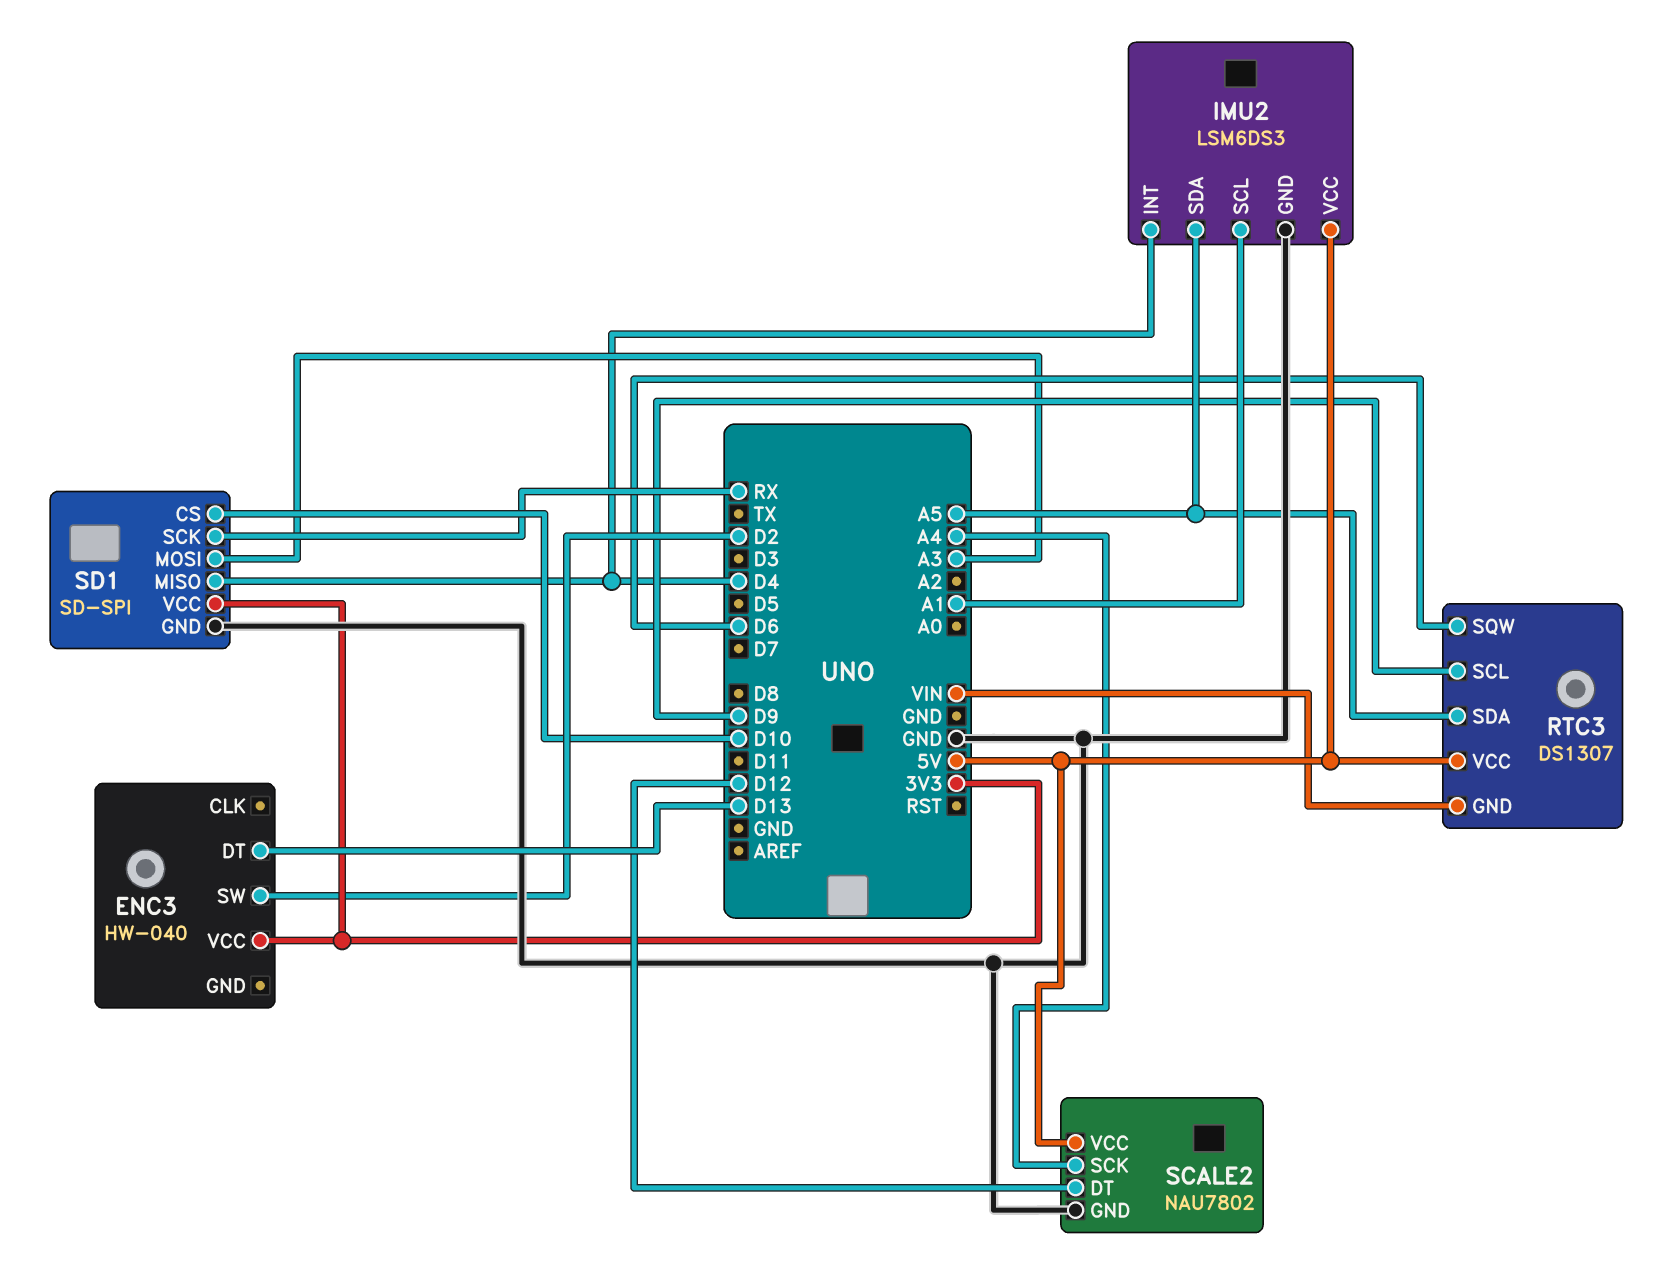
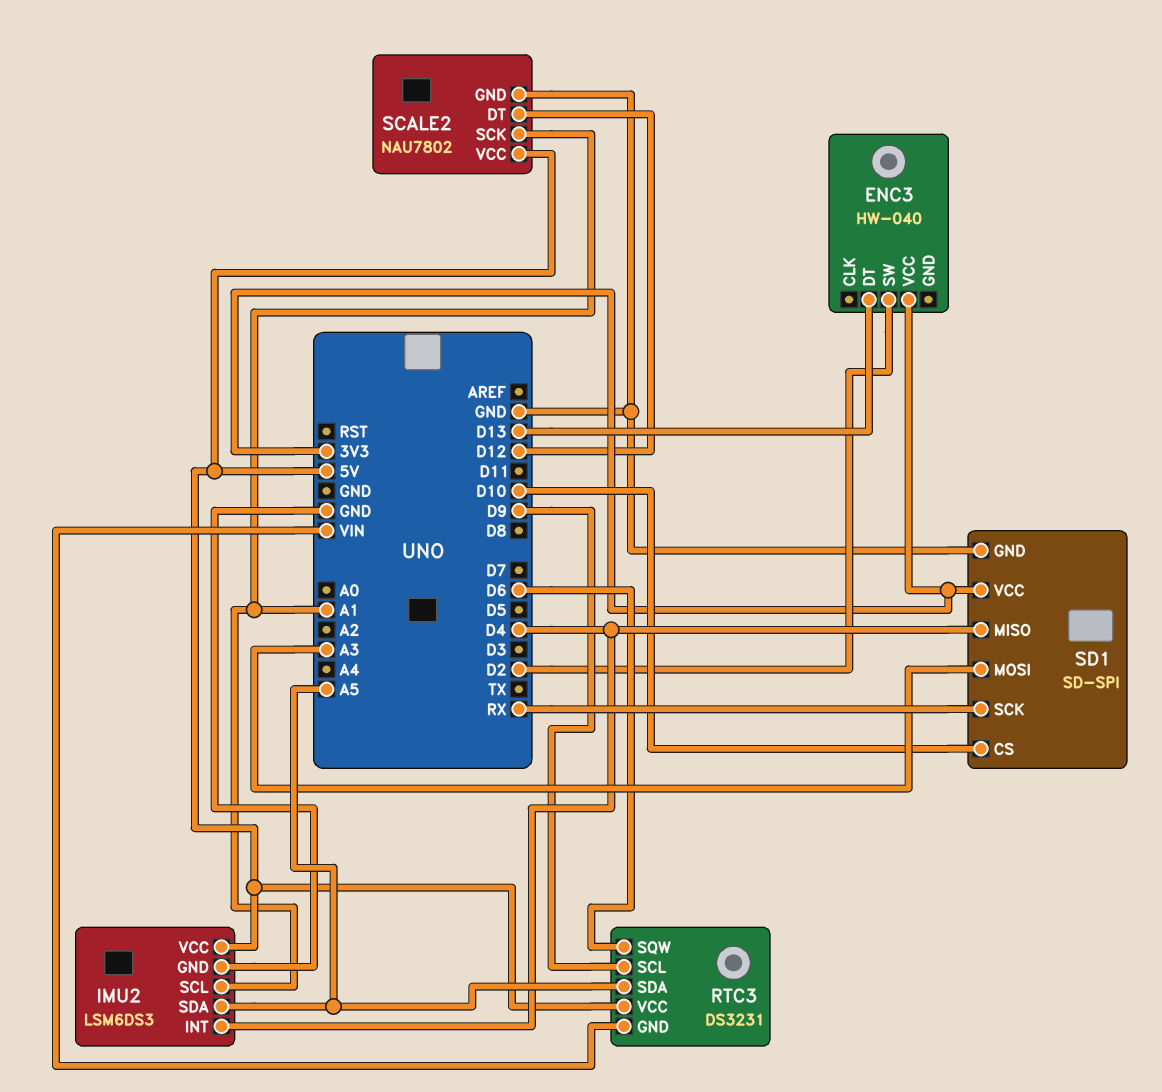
RTC3: DS1307 -> DS3231
SCALE2 pin SCK: A4 -> A1

